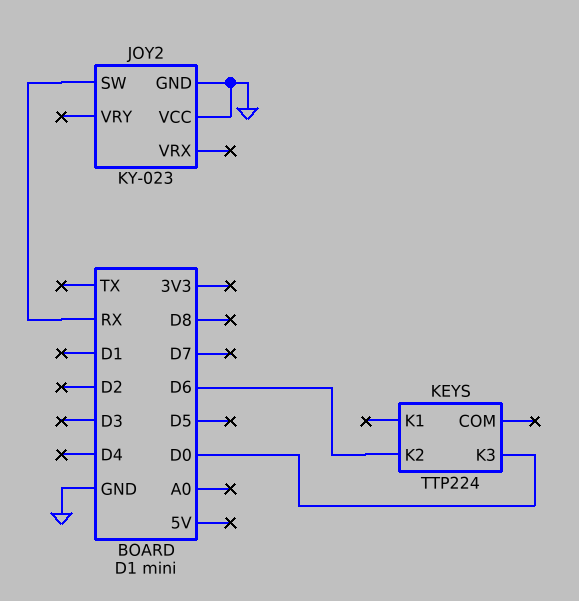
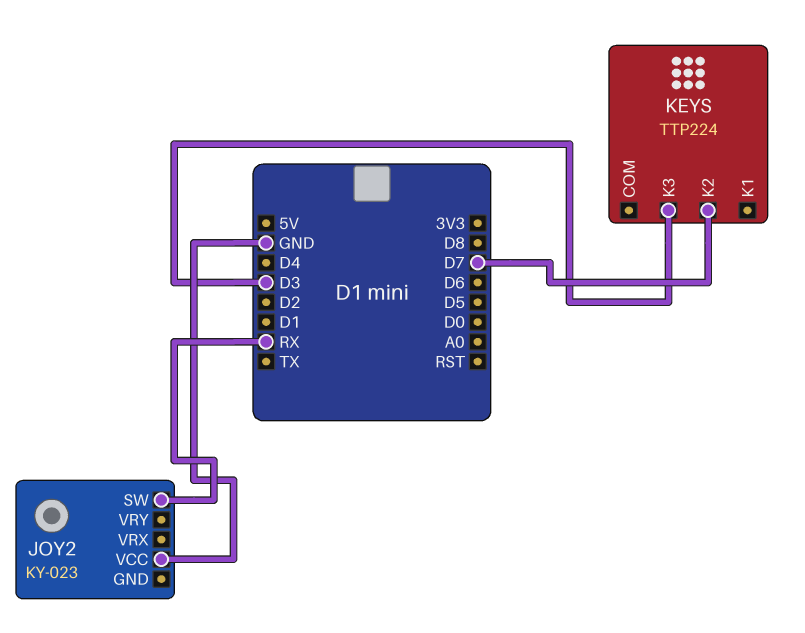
JOY2 pin GND: GND -> none
KEYS pin K2: D6 -> D7
KEYS pin K3: D0 -> D3

